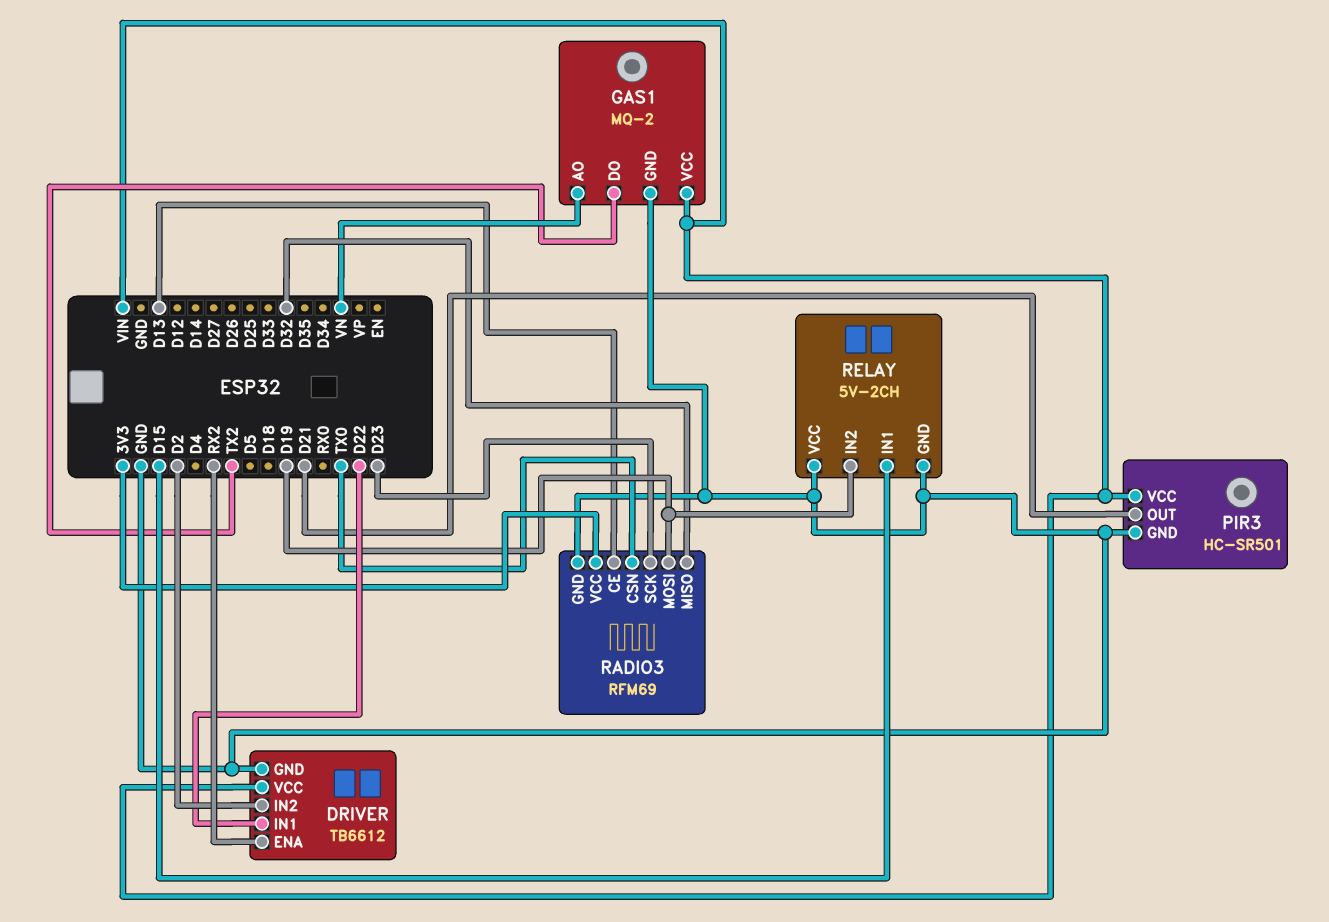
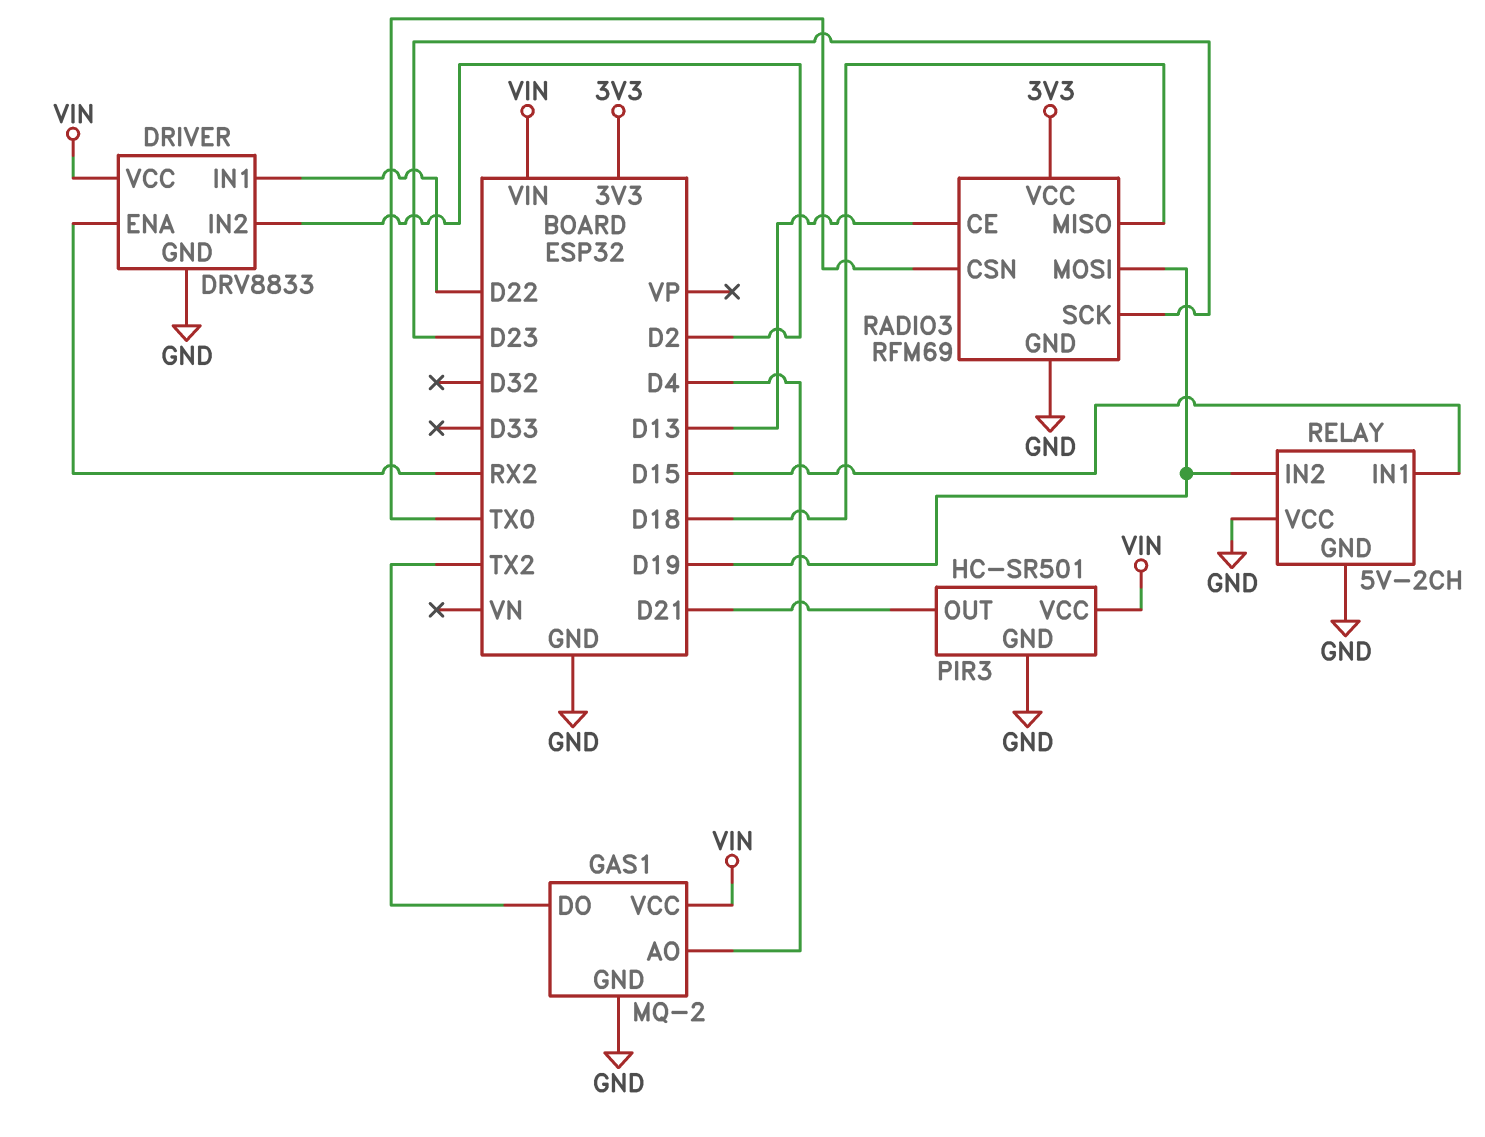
DRIVER: TB6612 -> DRV8833
GAS1 pin AO: VN -> D4
RADIO3 pin MISO: D32 -> D18

